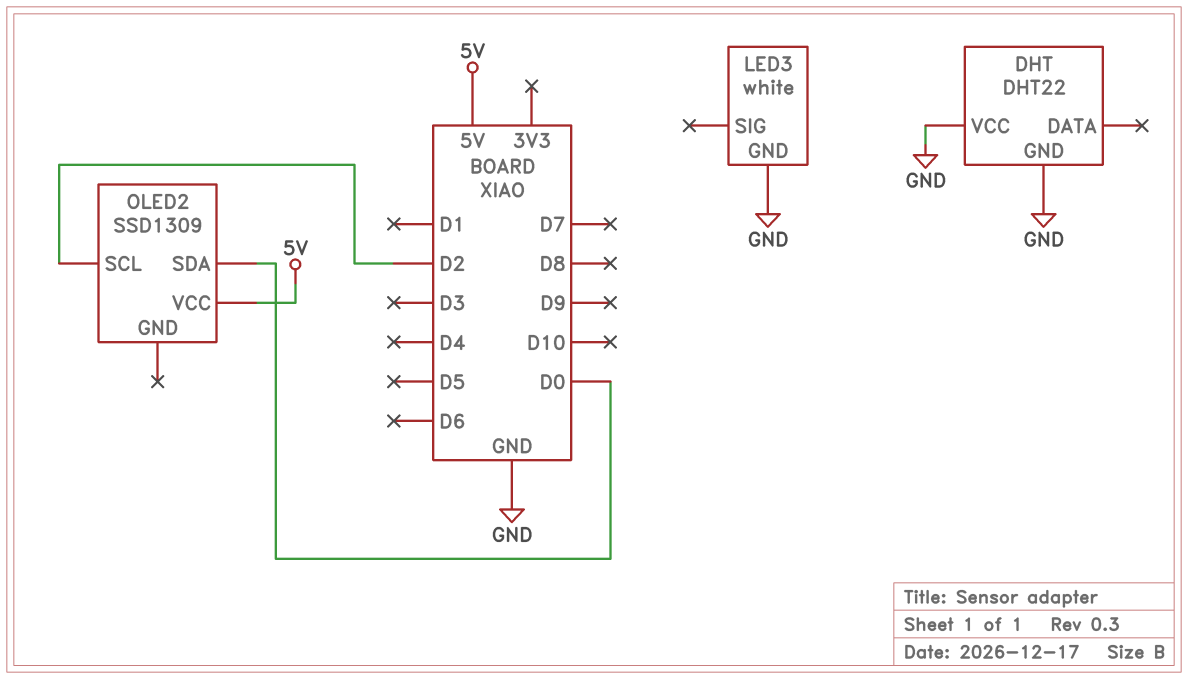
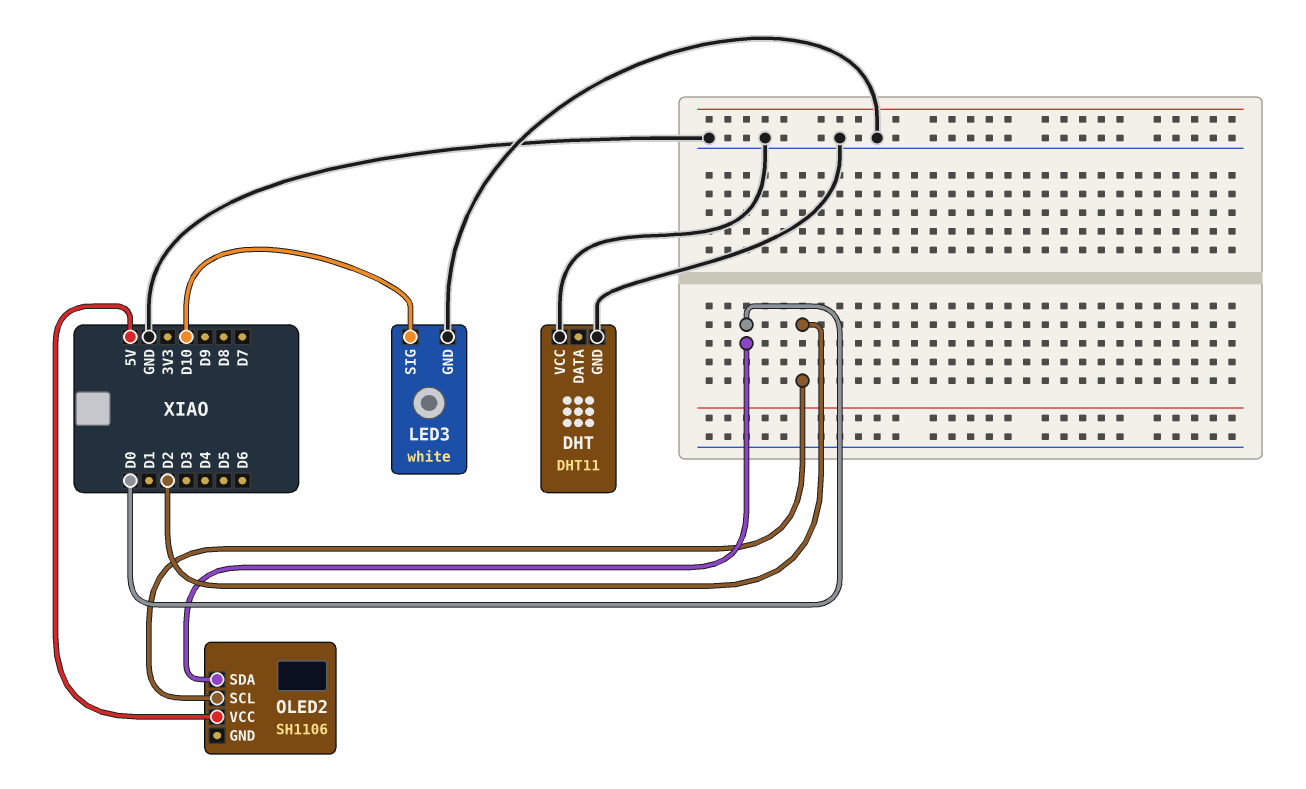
DHT: DHT22 -> DHT11
LED3 pin SIG: none -> D10
OLED2: SSD1309 -> SH1106

